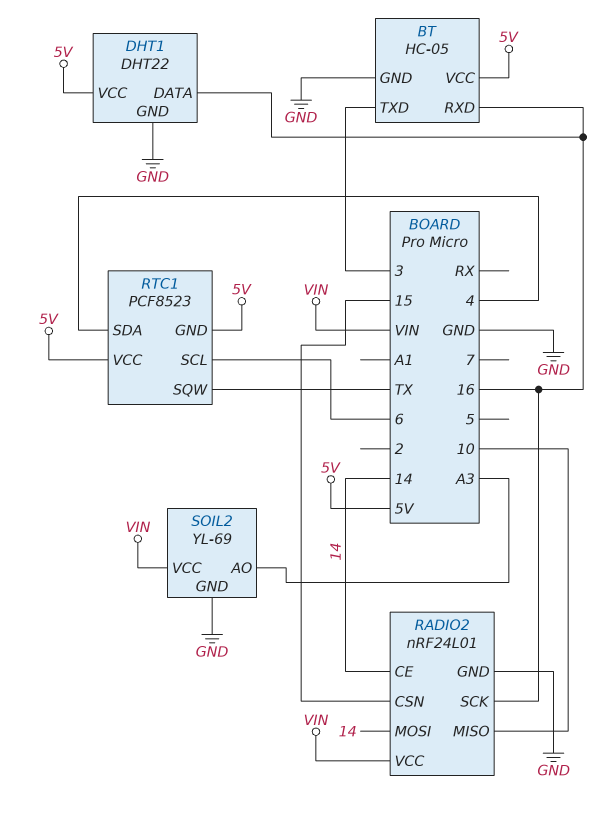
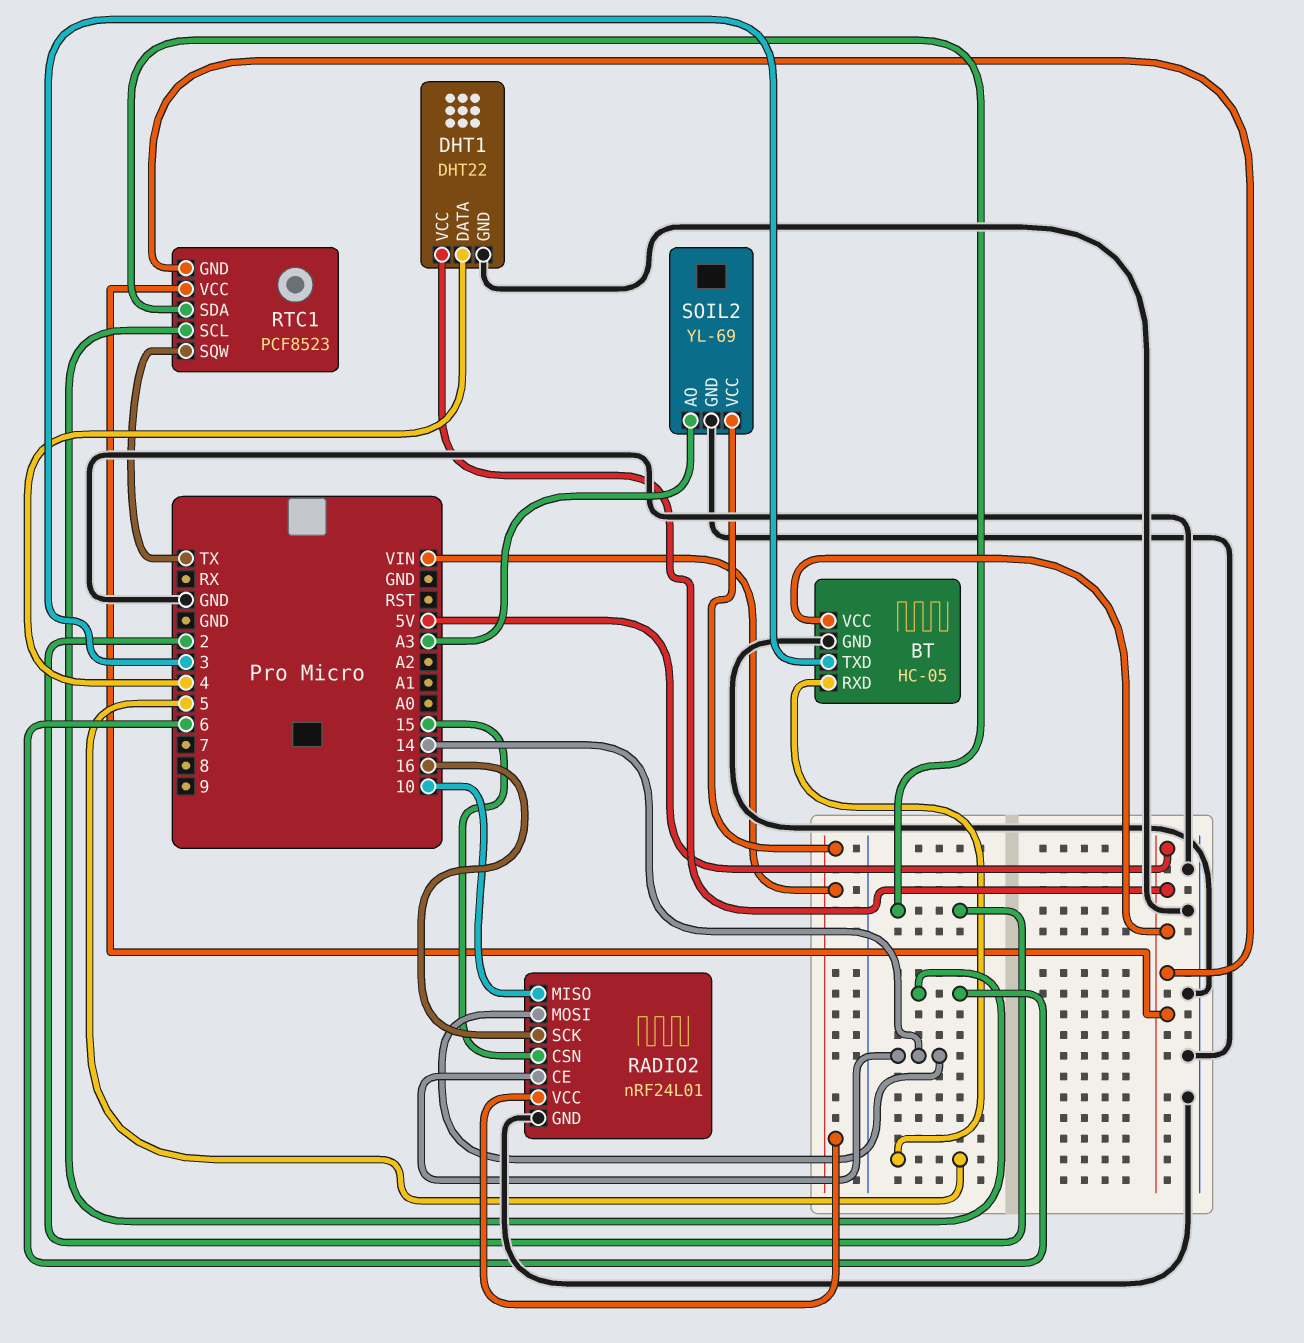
BT pin RXD: 16 -> 5
DHT1 pin DATA: 16 -> 4
RTC1 pin SDA: 4 -> 2

